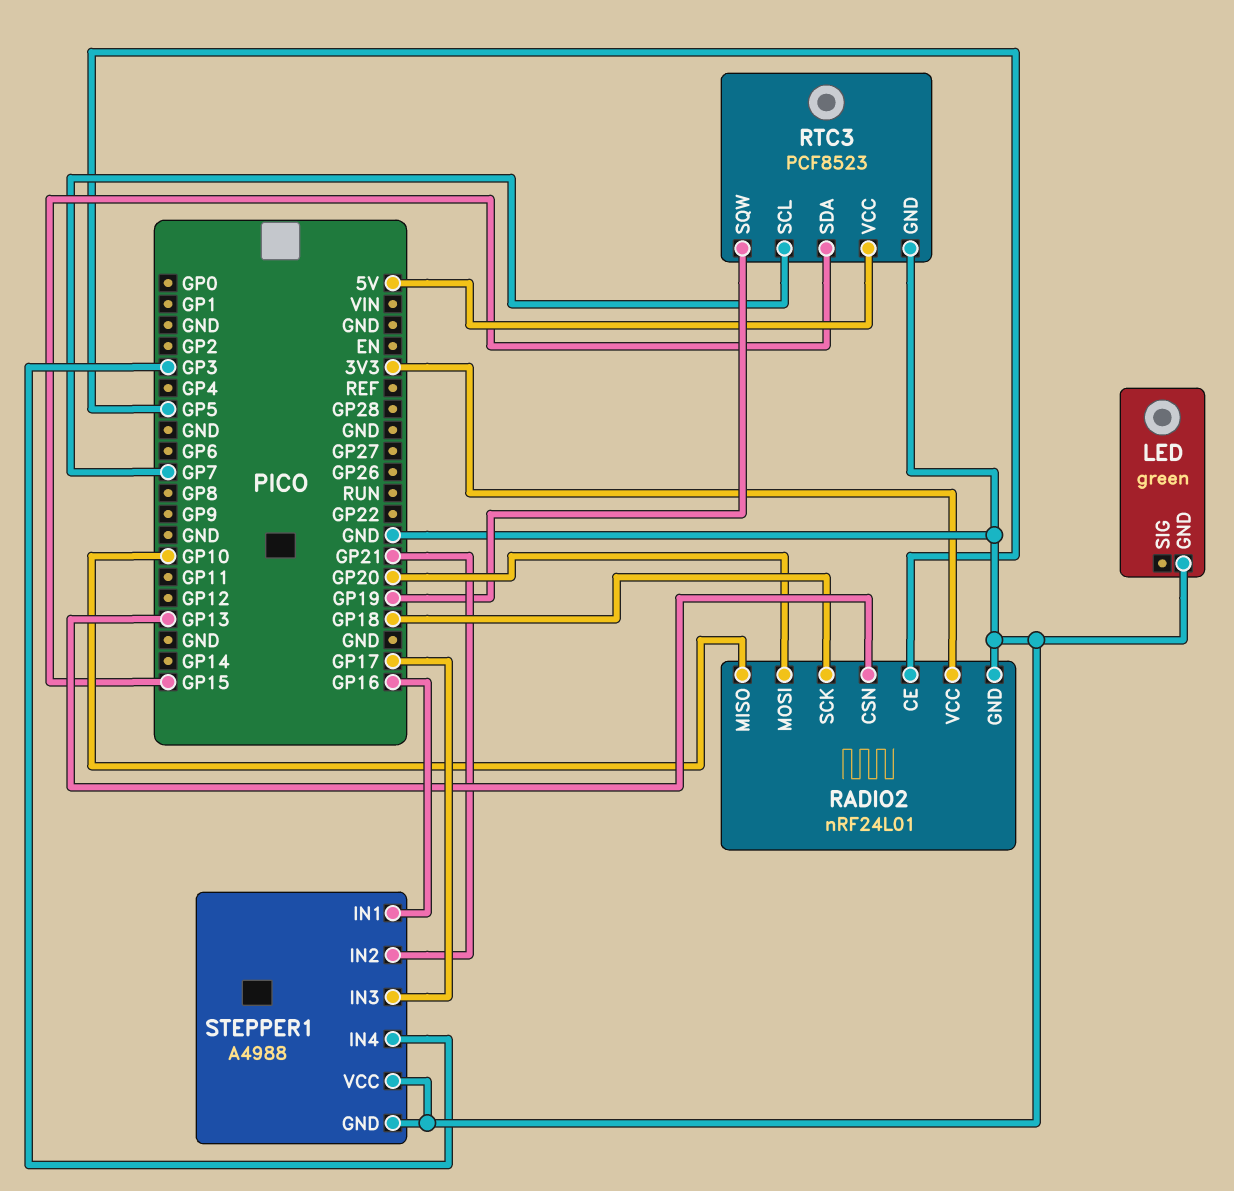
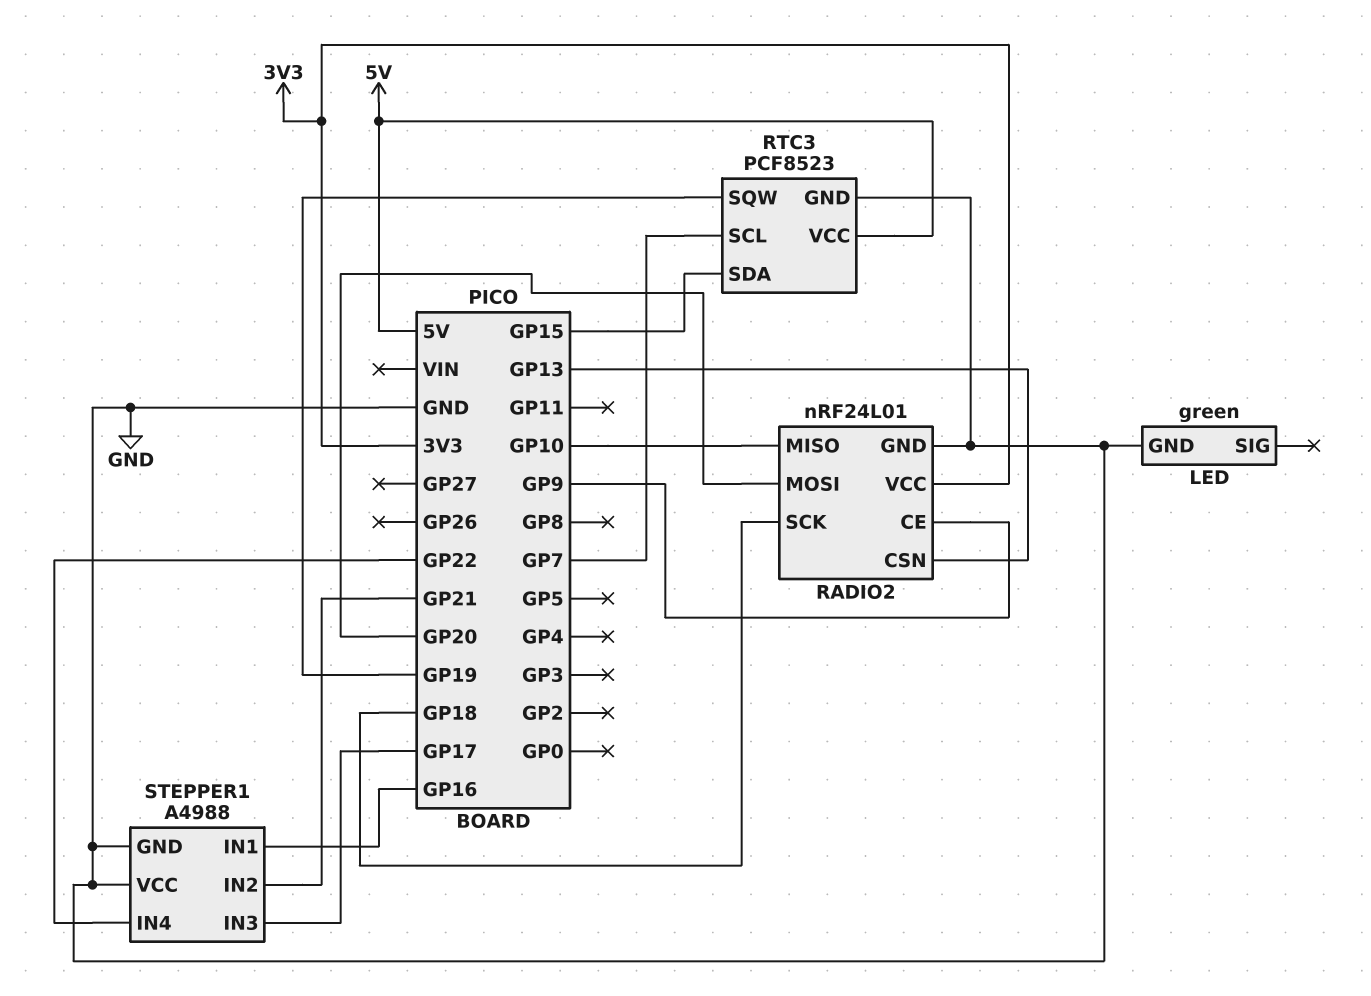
RADIO2 pin CE: GP5 -> GP9
STEPPER1 pin IN4: GP3 -> GP22

